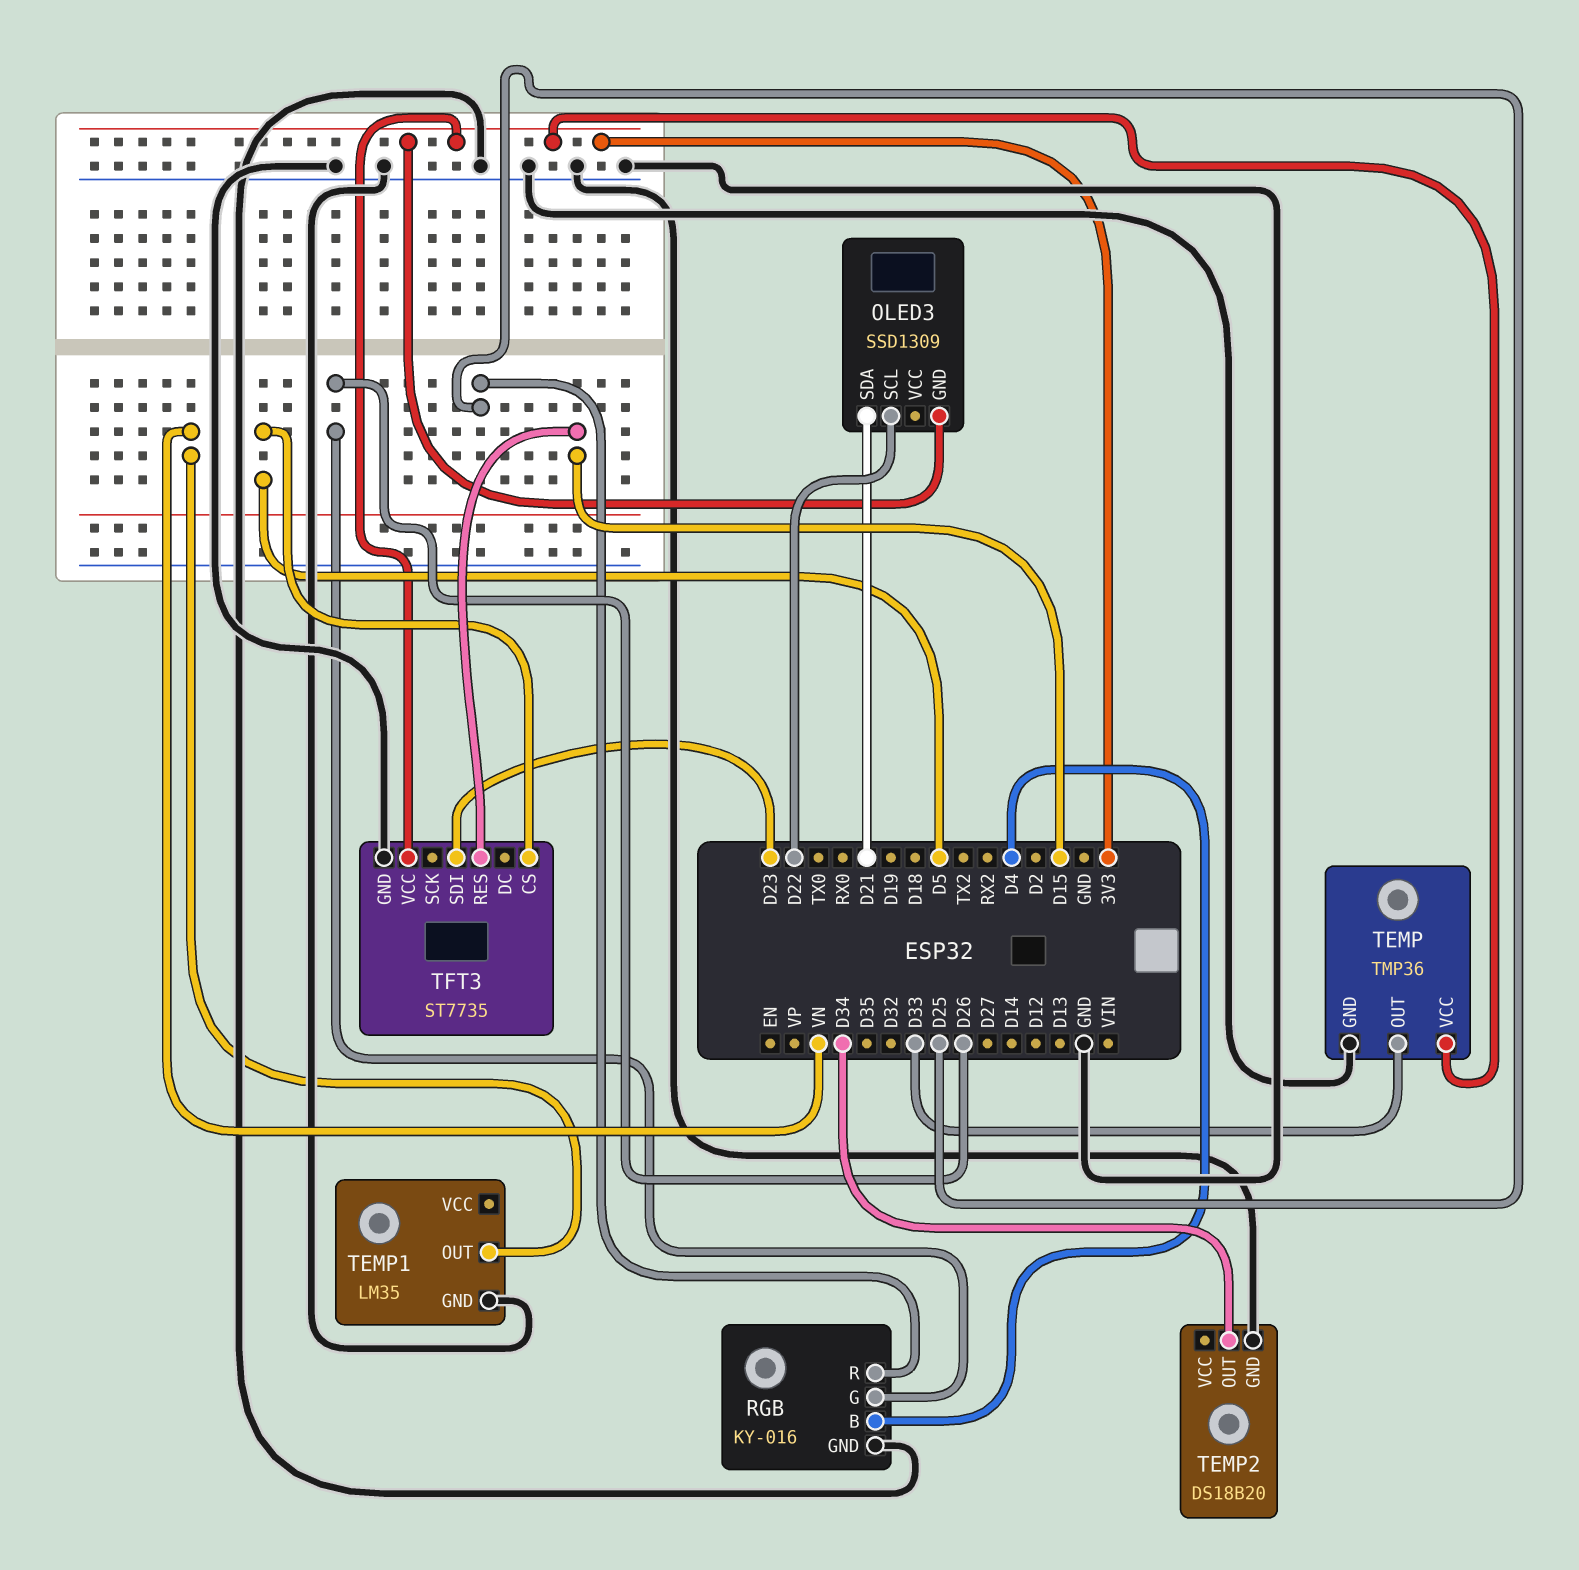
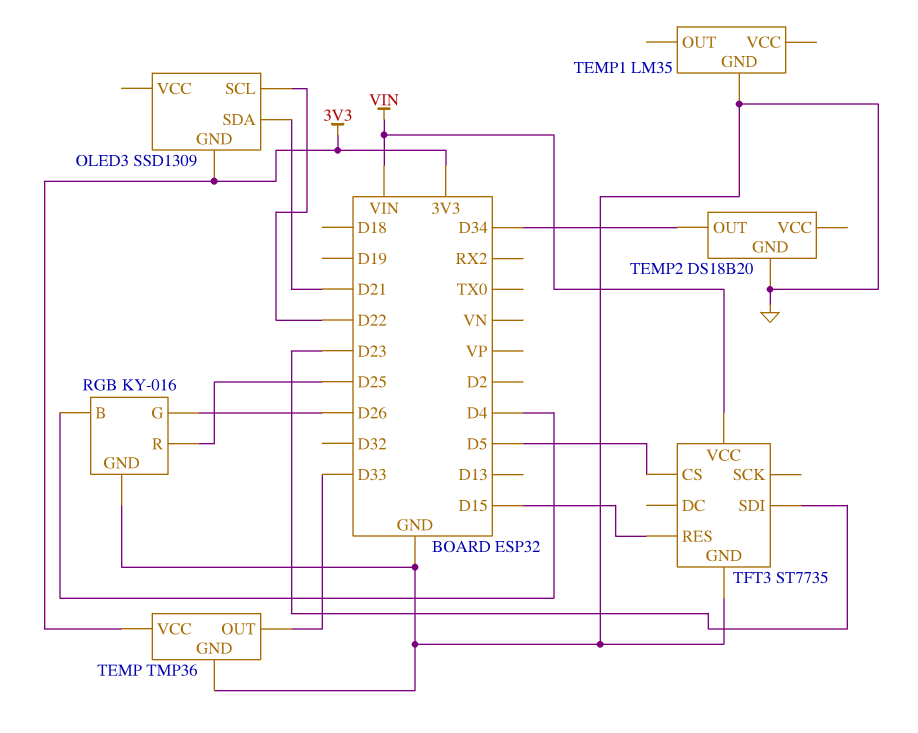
TEMP1 pin OUT: VN -> none
TFT3 pin VCC: 3V3 -> VIN

